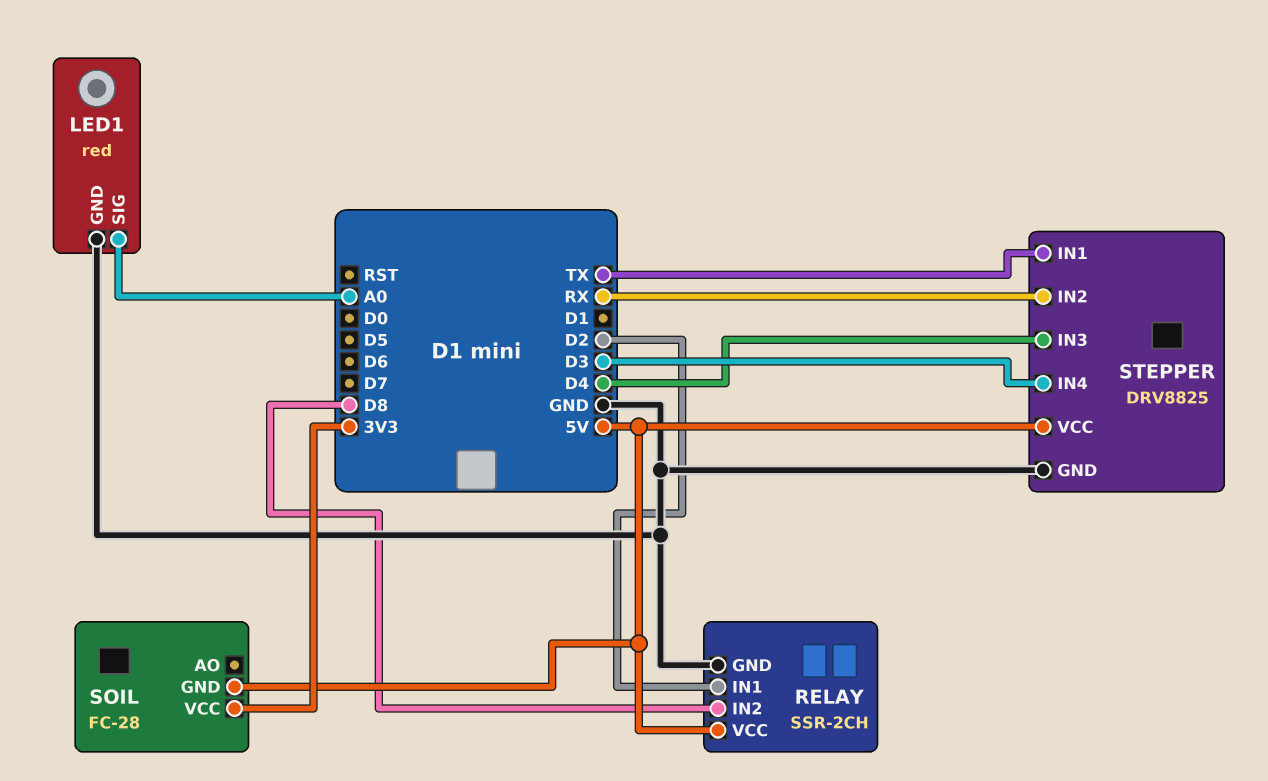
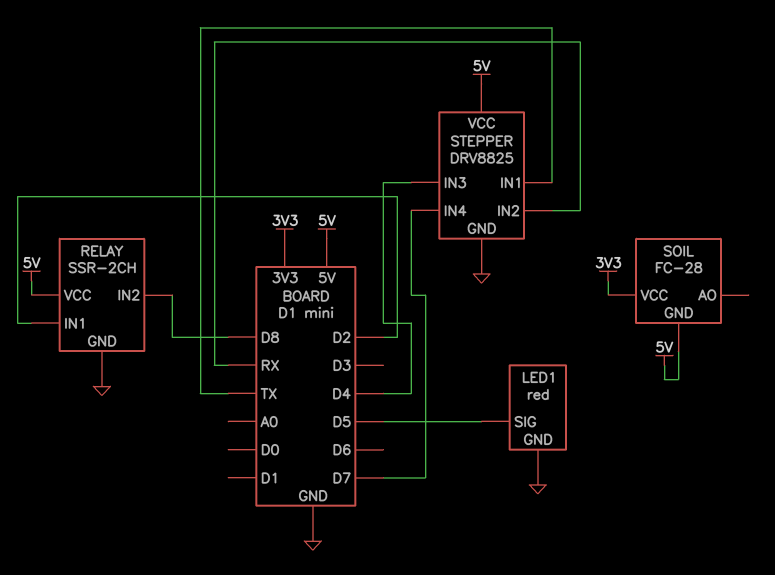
LED1 pin SIG: A0 -> D5
STEPPER pin IN4: D3 -> D7

